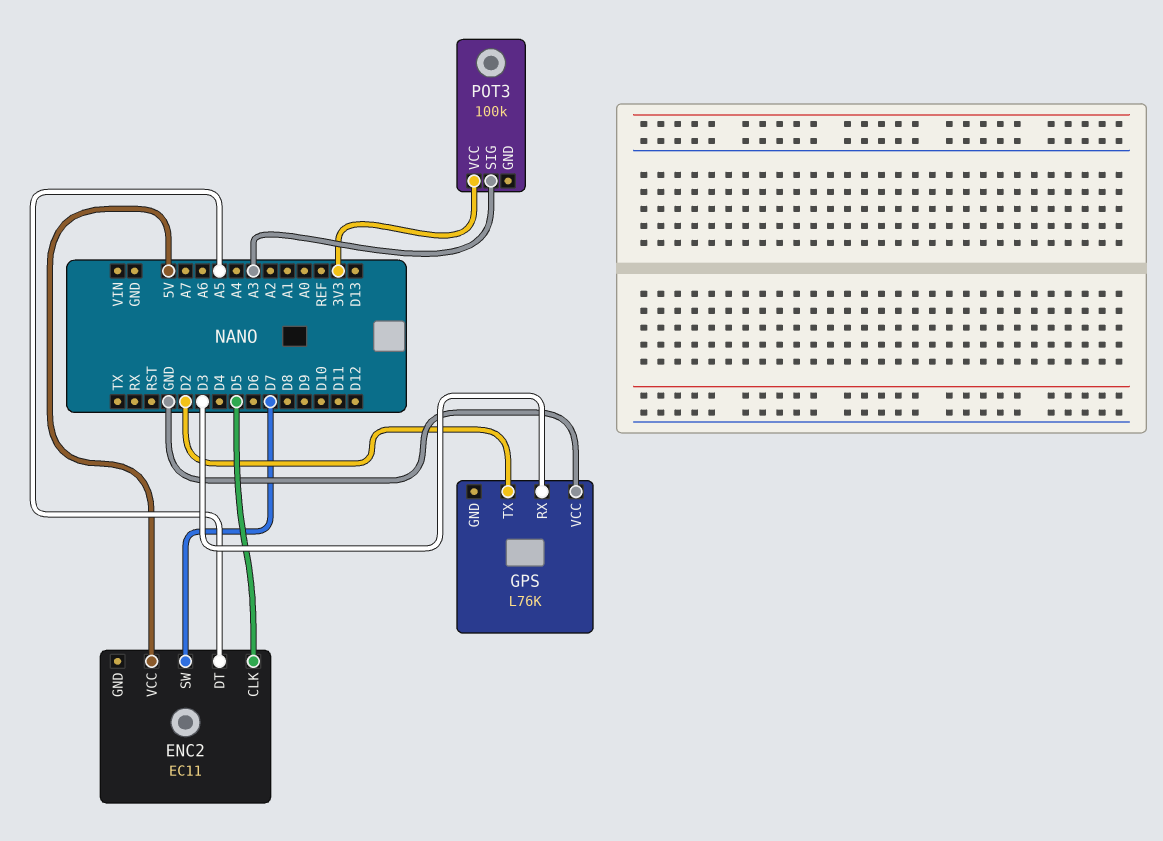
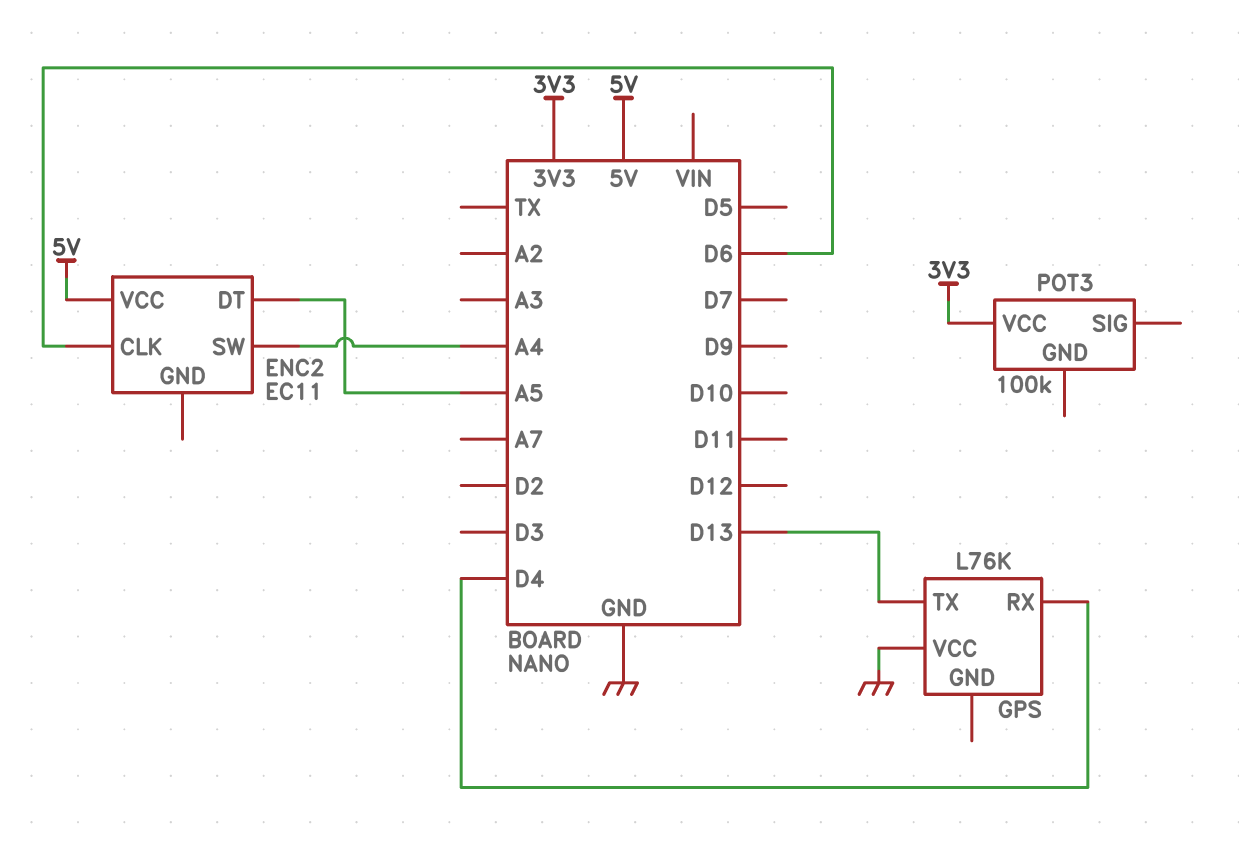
ENC2 pin CLK: D5 -> D6
ENC2 pin SW: D7 -> A4
GPS pin RX: D3 -> D4
GPS pin TX: D2 -> D13
POT3 pin SIG: A3 -> none

